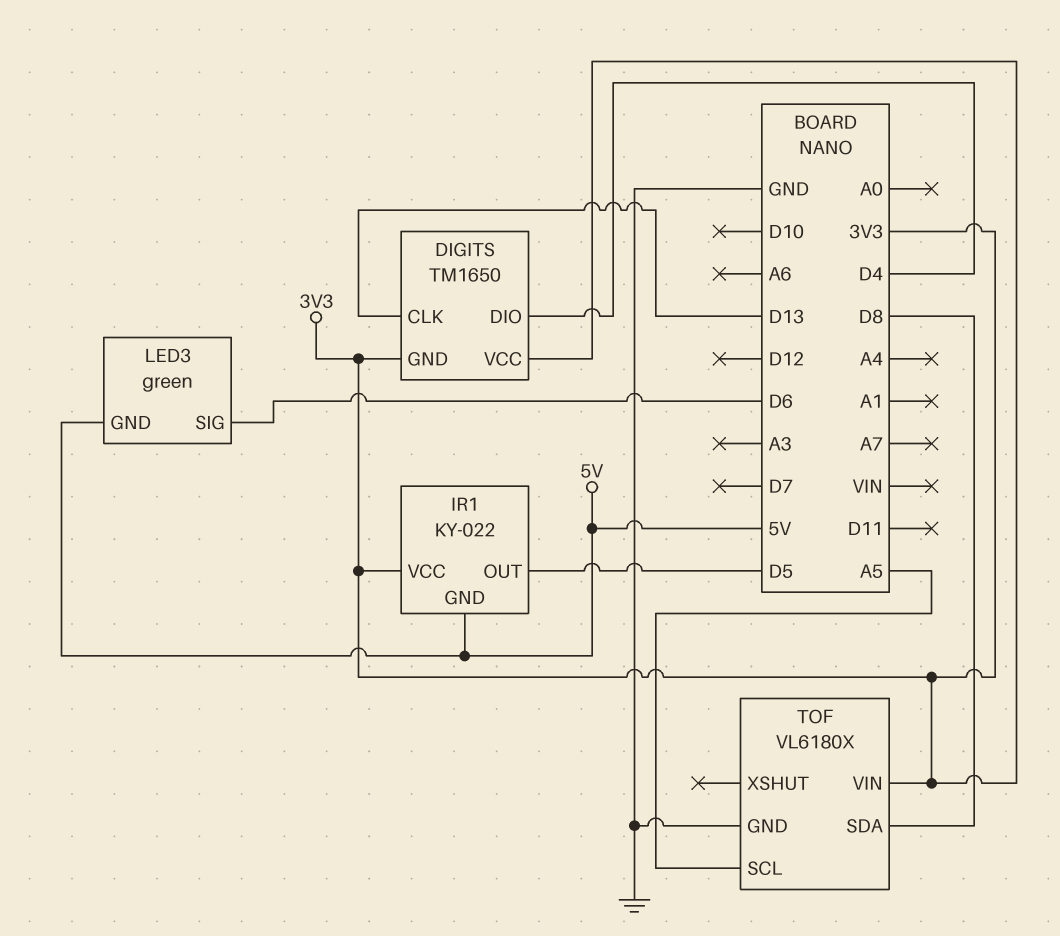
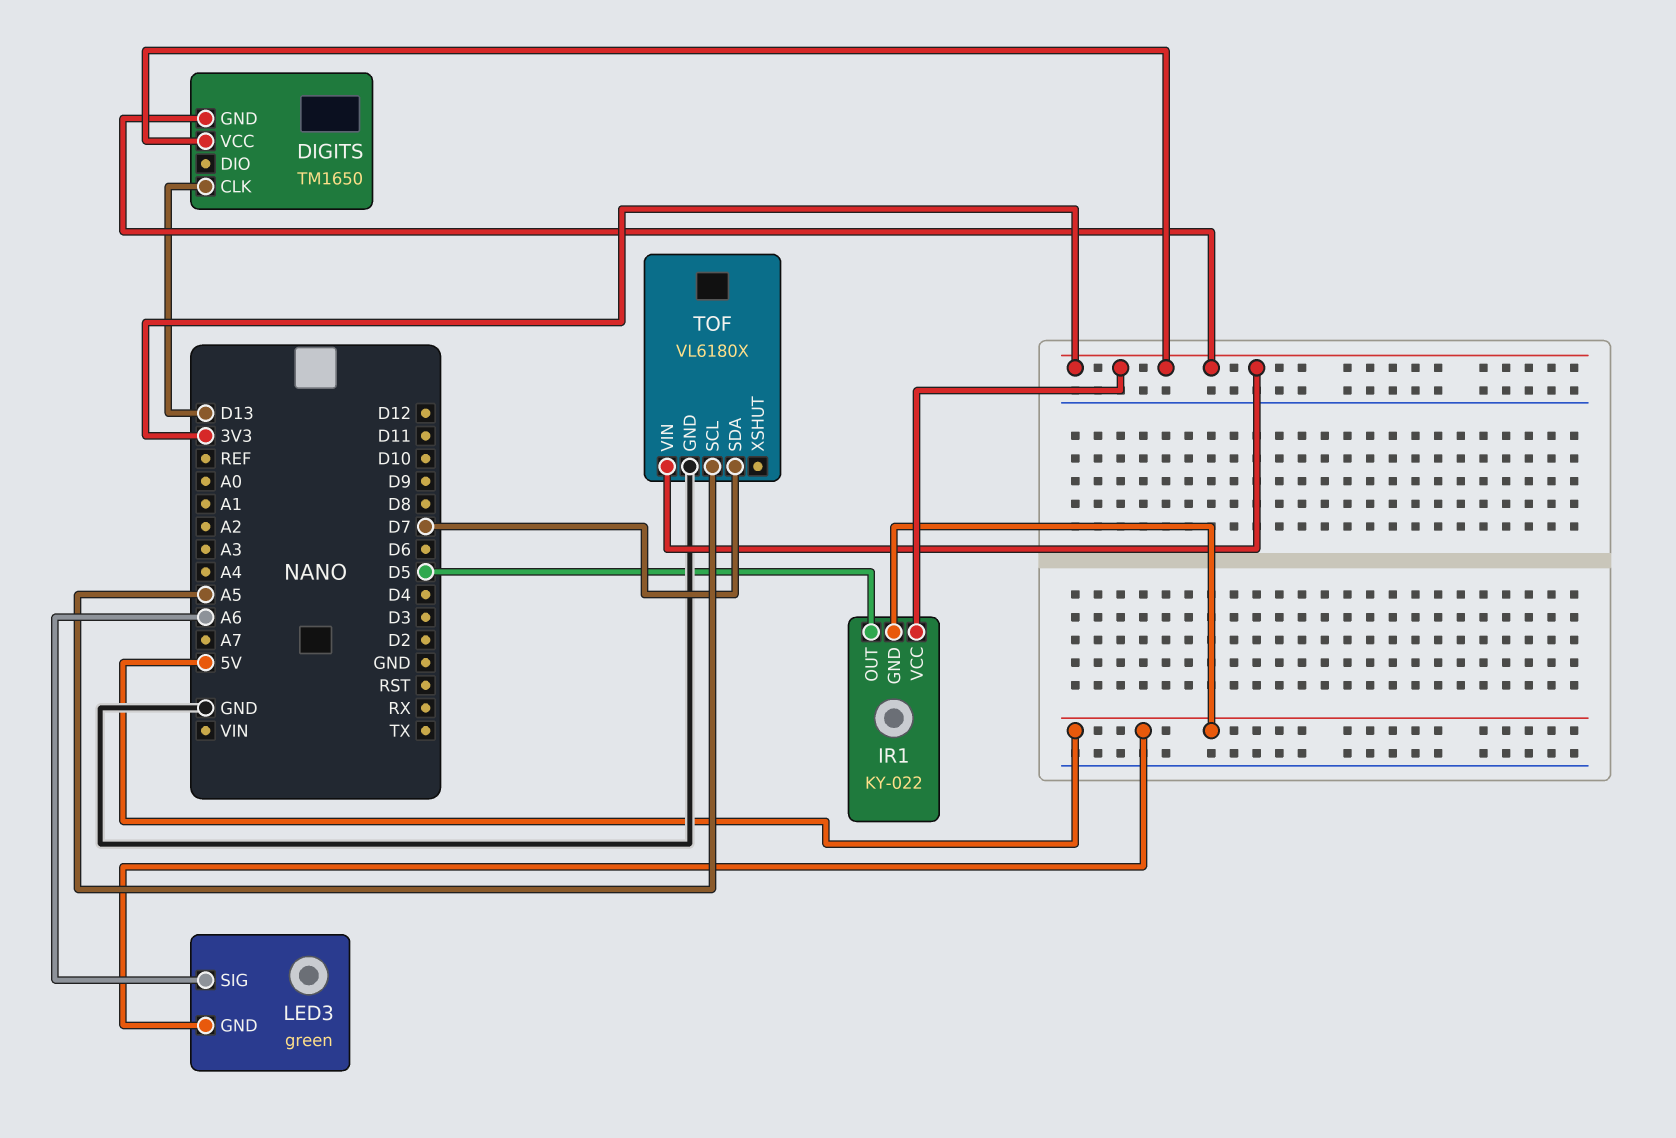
DIGITS pin DIO: D4 -> none
LED3 pin SIG: D6 -> A6
TOF pin SDA: D8 -> D7

